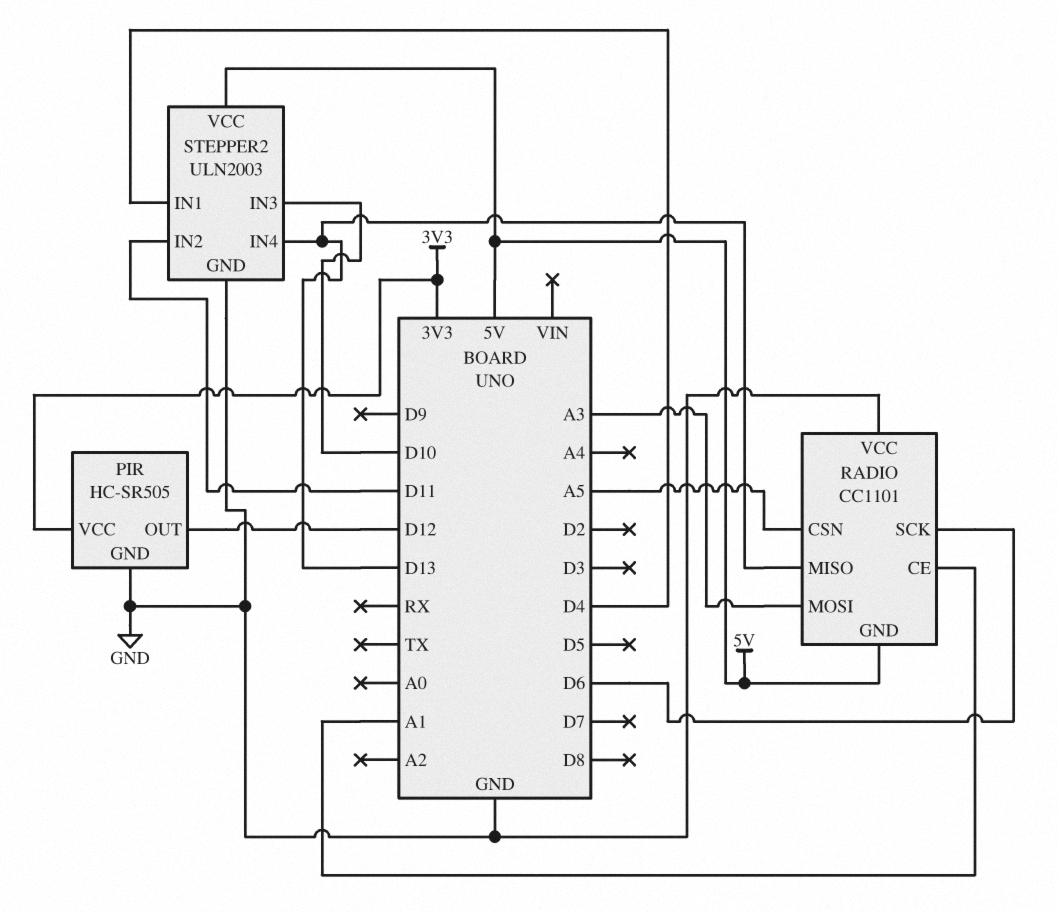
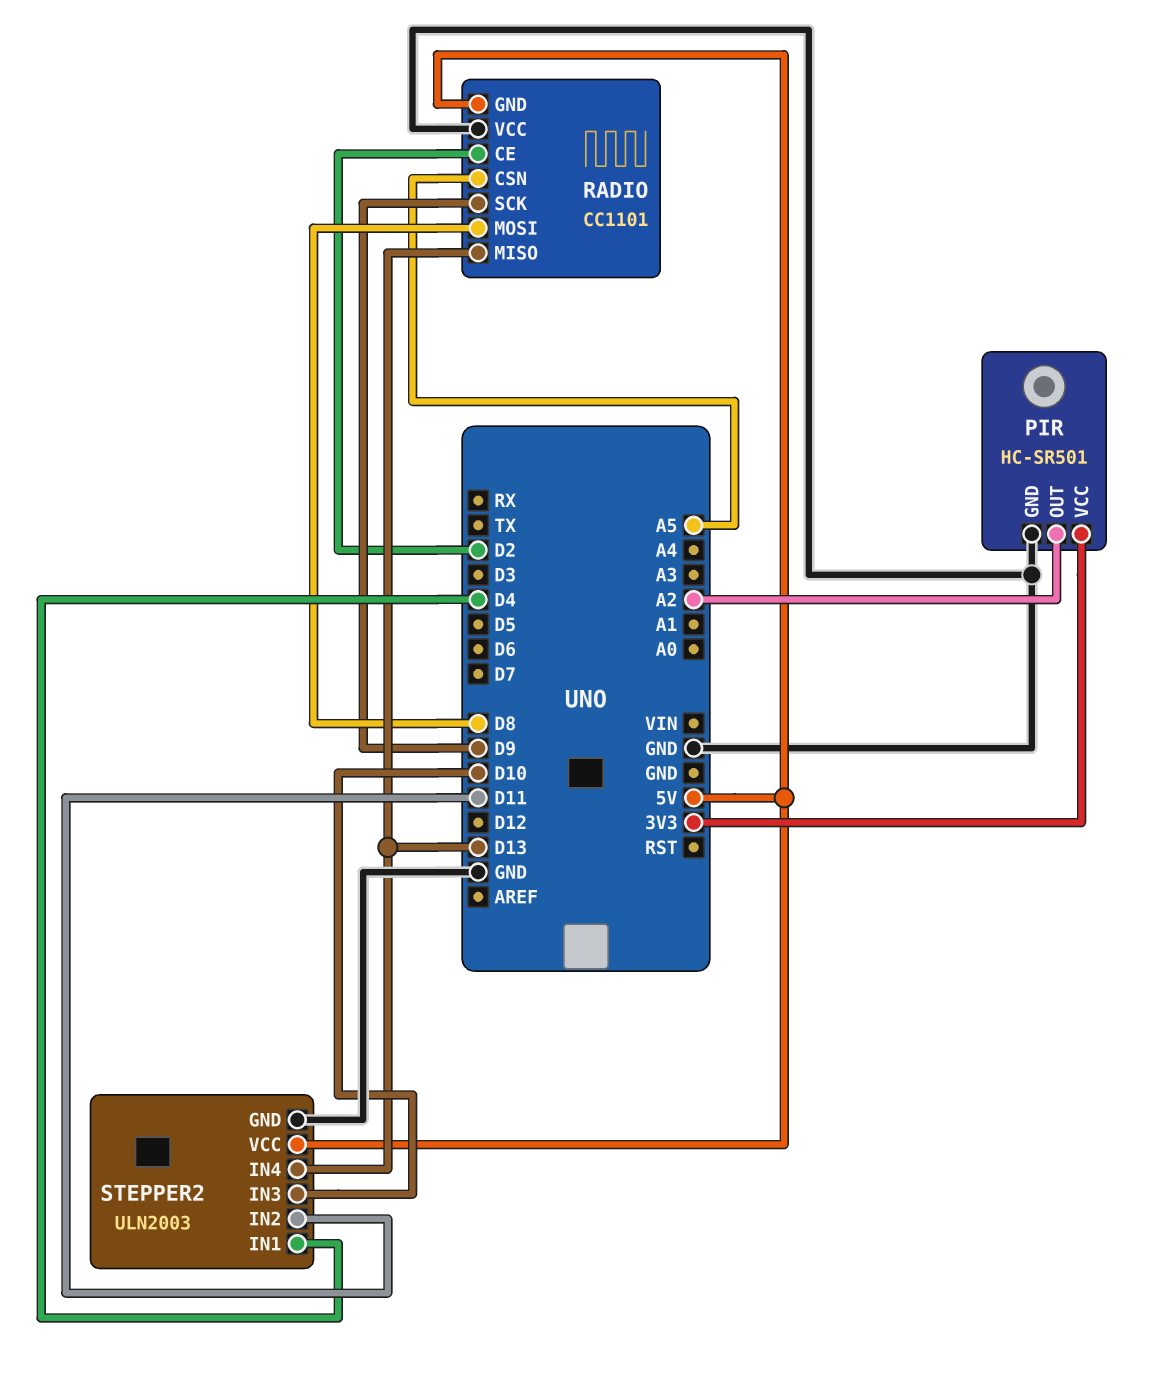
PIR: HC-SR505 -> HC-SR501
PIR pin OUT: D12 -> A2
RADIO pin CE: A1 -> D2
RADIO pin MOSI: A3 -> D8
RADIO pin SCK: D6 -> D9

